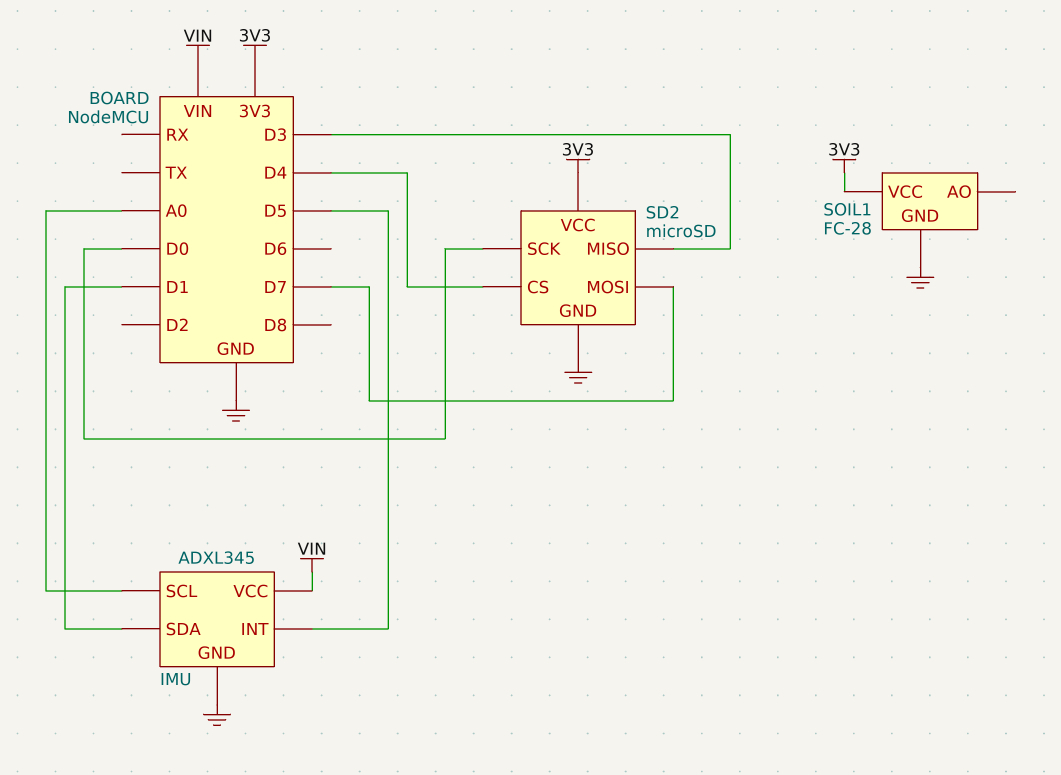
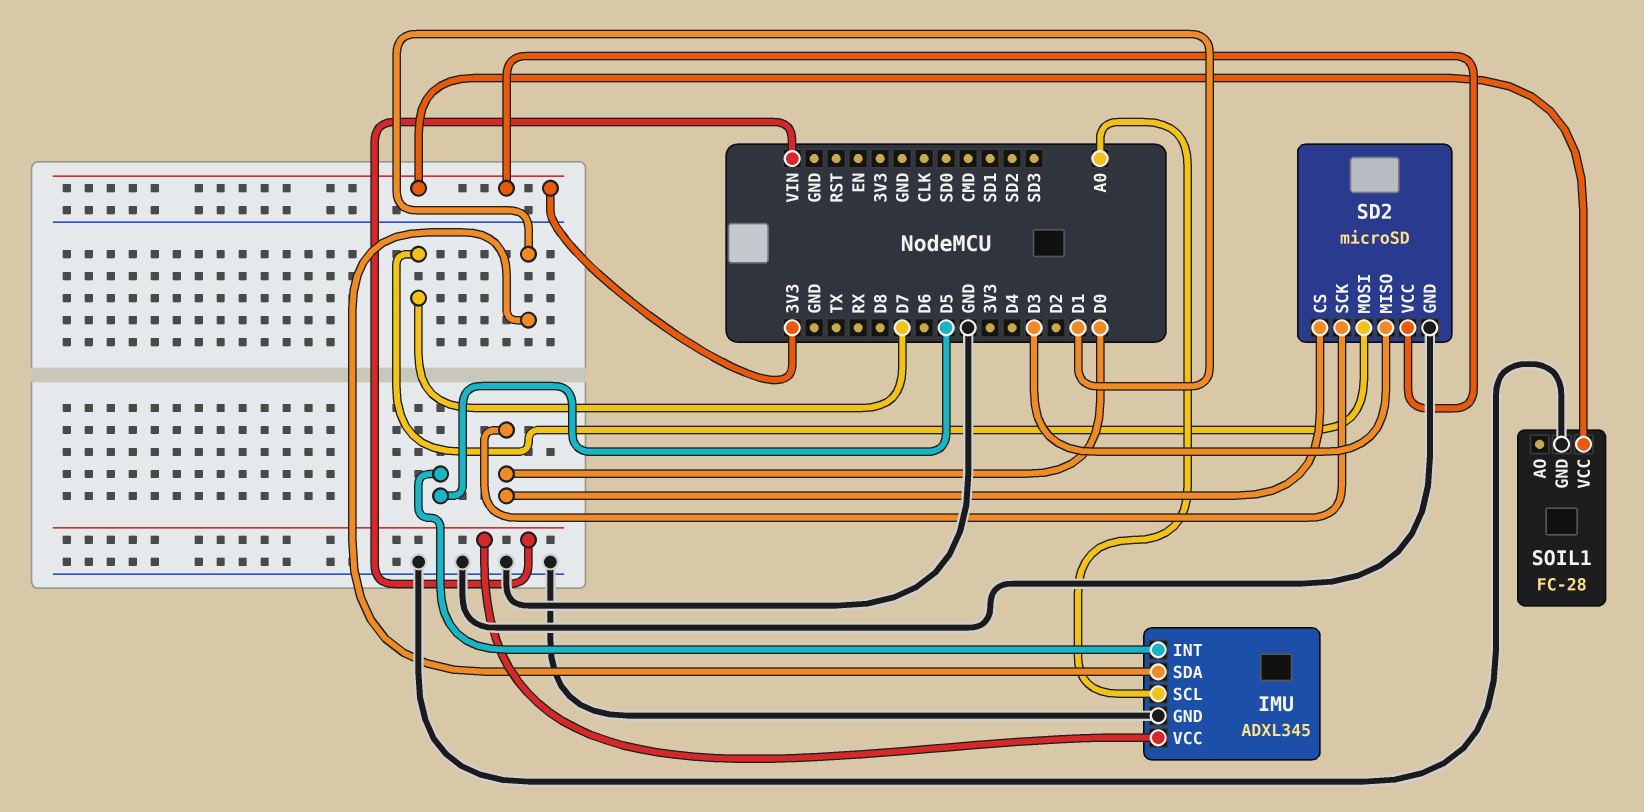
SD2 pin CS: D4 -> D0

